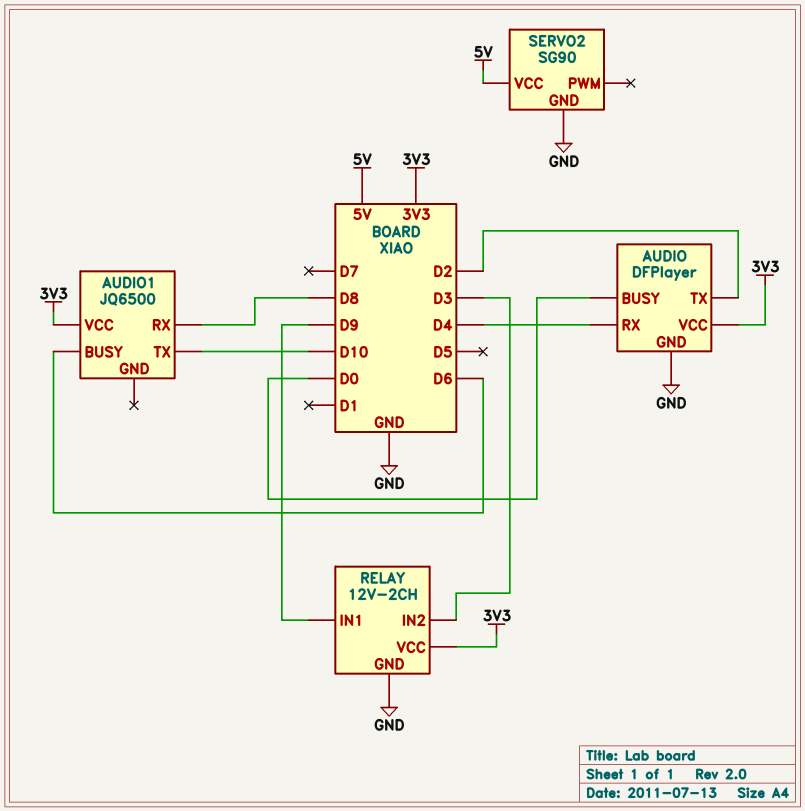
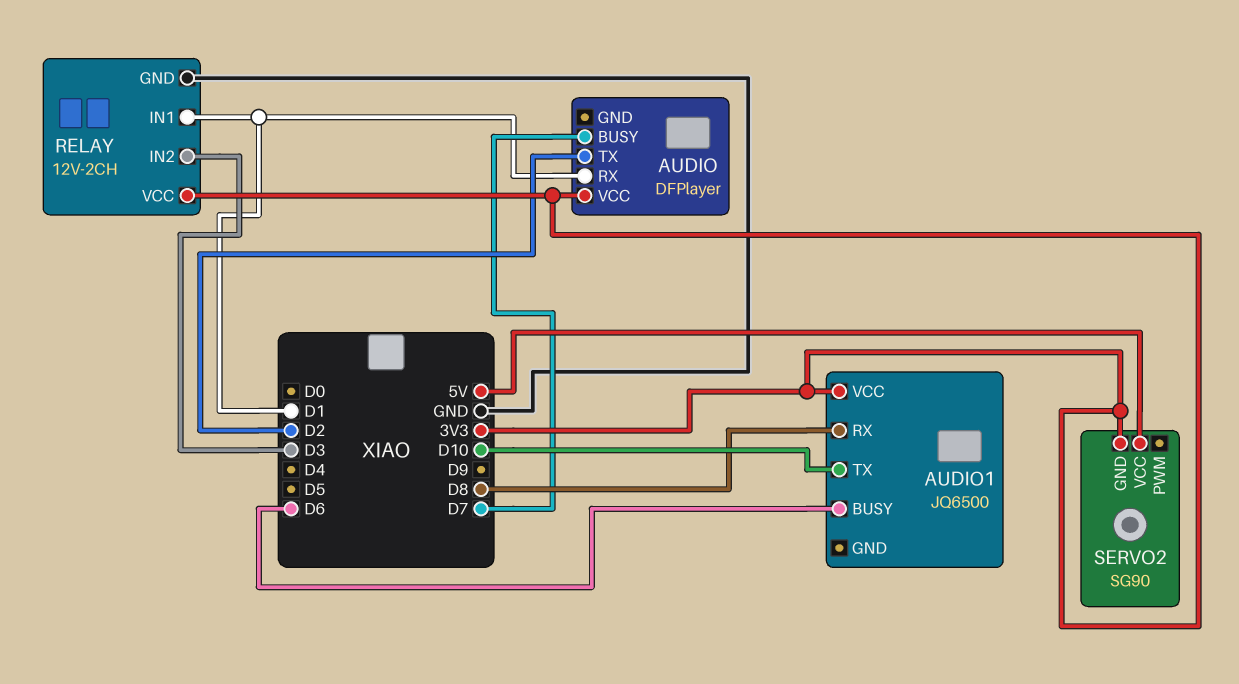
AUDIO pin BUSY: D0 -> D7
AUDIO pin GND: GND -> none
AUDIO pin RX: D4 -> D1
RELAY pin IN1: D9 -> D1
SERVO2 pin GND: GND -> 3V3

